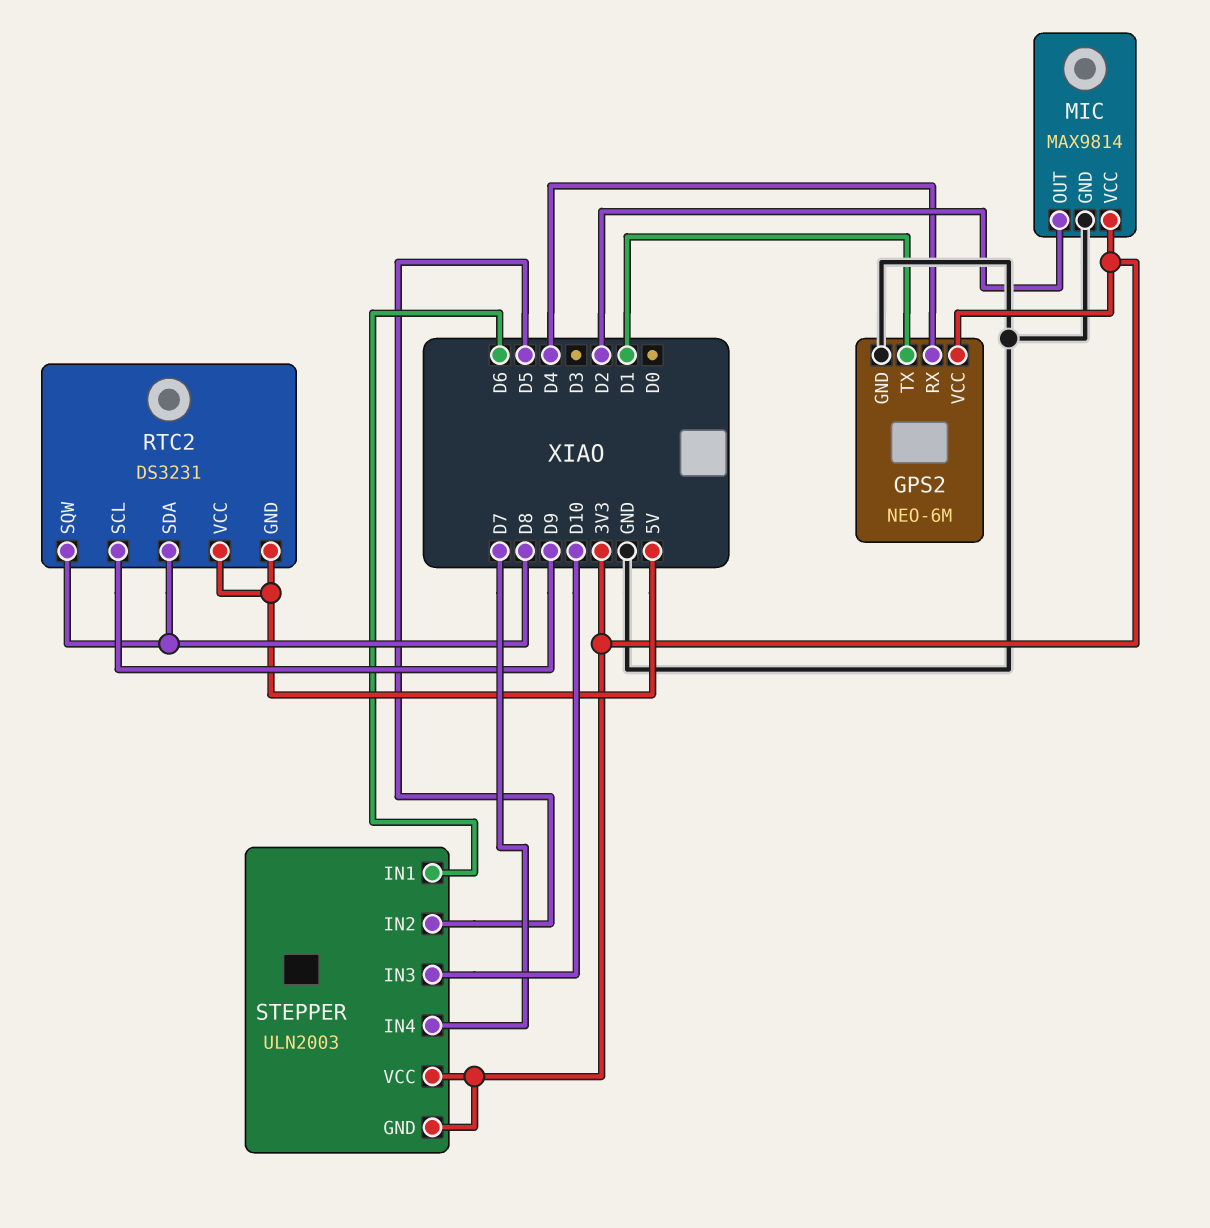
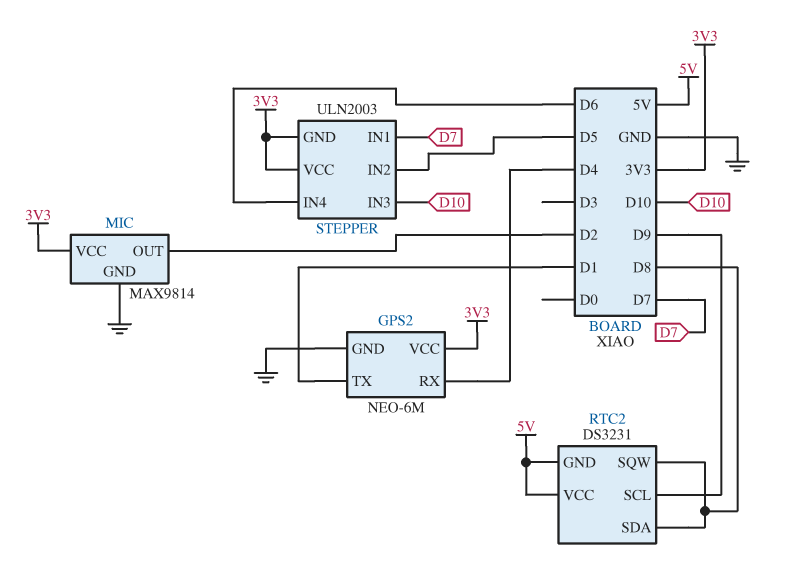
STEPPER pin IN1: D6 -> D7
STEPPER pin IN4: D7 -> D6

